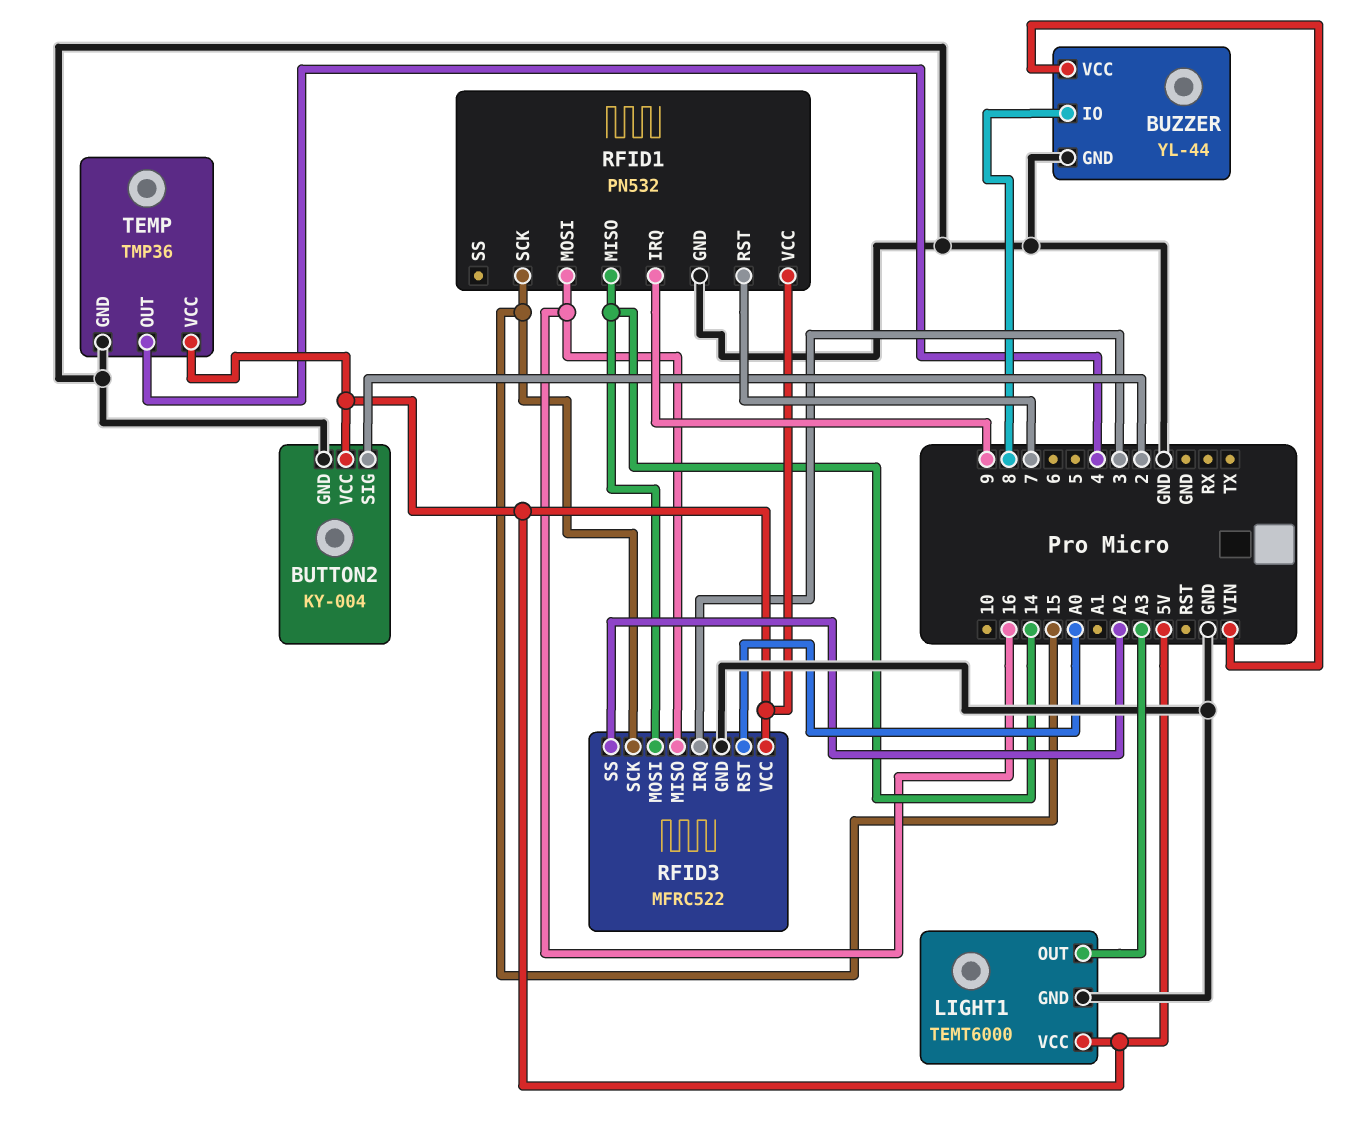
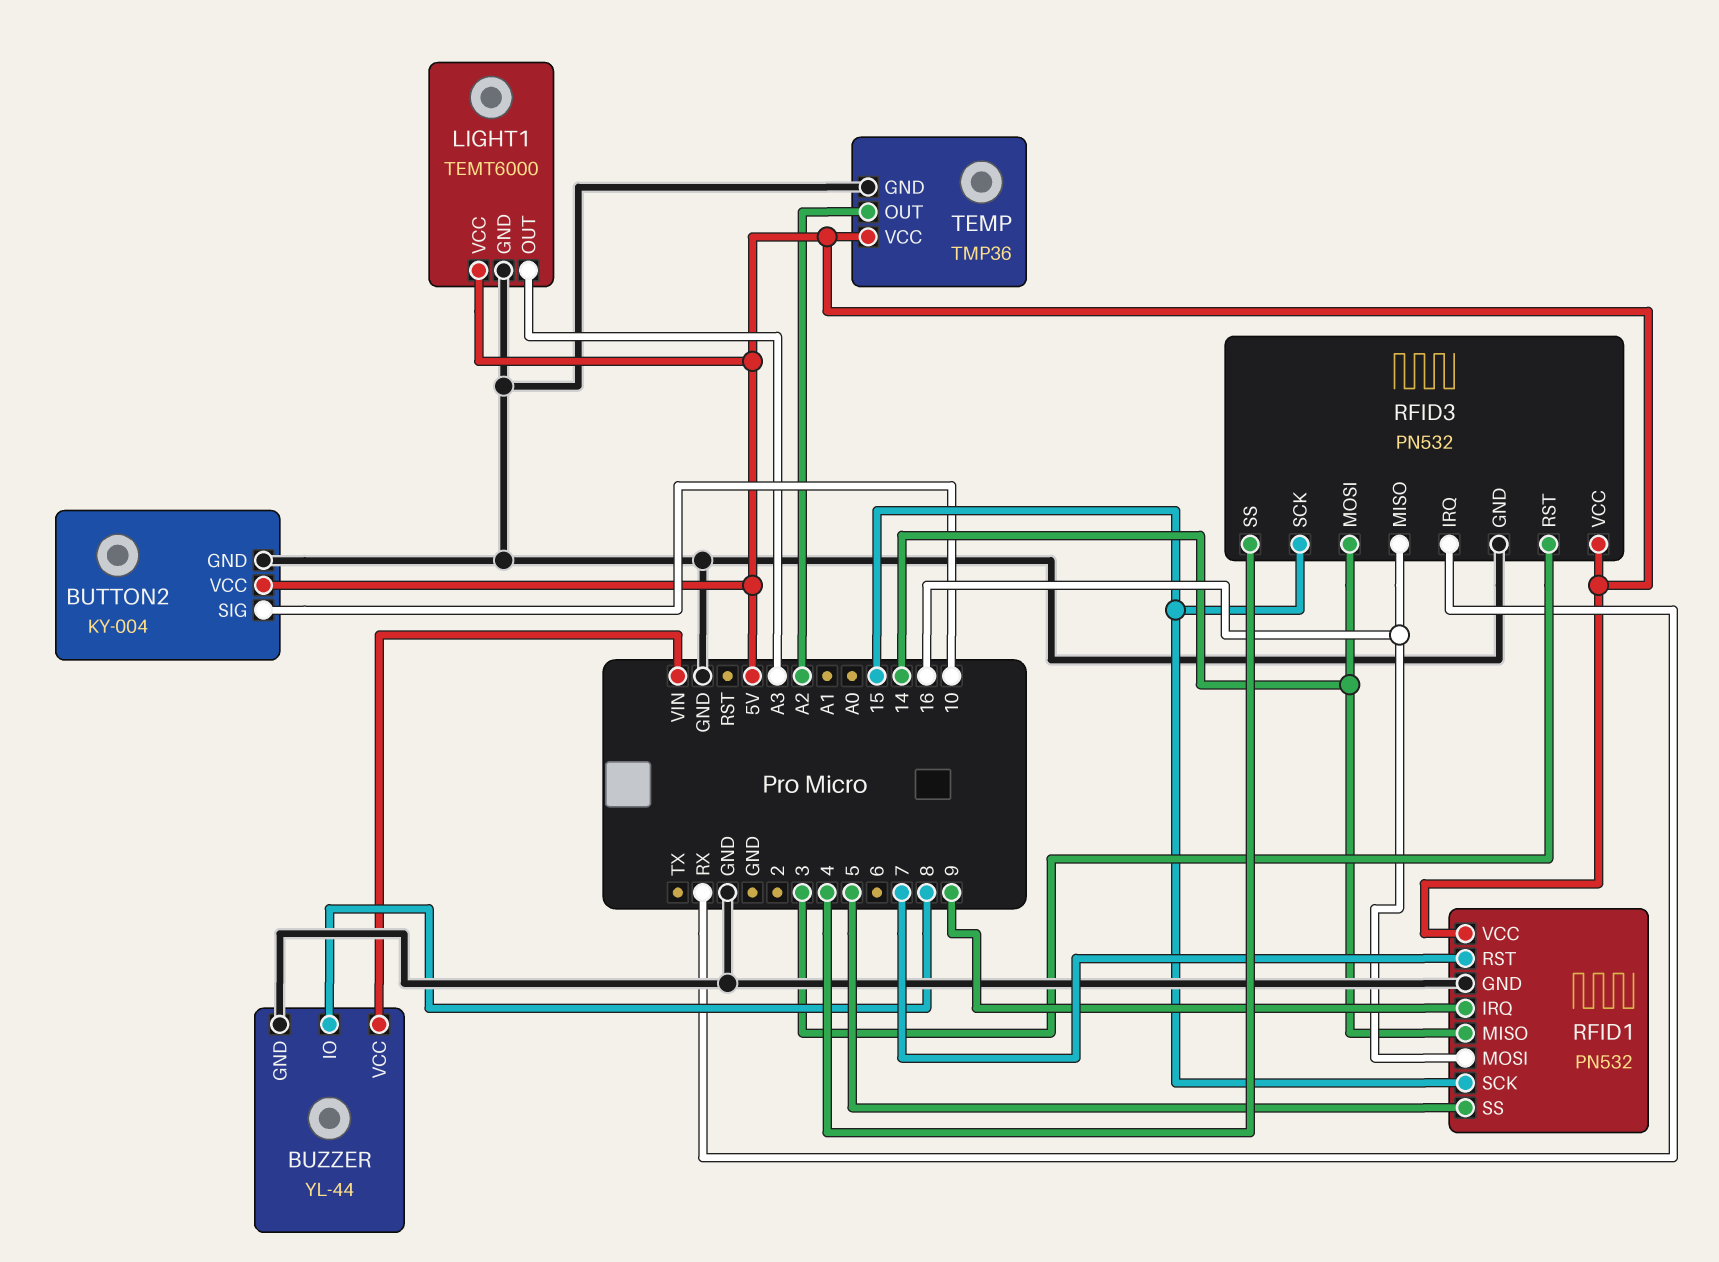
BUTTON2 pin SIG: 2 -> 10
RFID1 pin SS: none -> 5
RFID3: MFRC522 -> PN532
RFID3 pin IRQ: 3 -> RX
RFID3 pin RST: A0 -> 3
RFID3 pin SS: A2 -> 4
TEMP pin OUT: 4 -> A2

